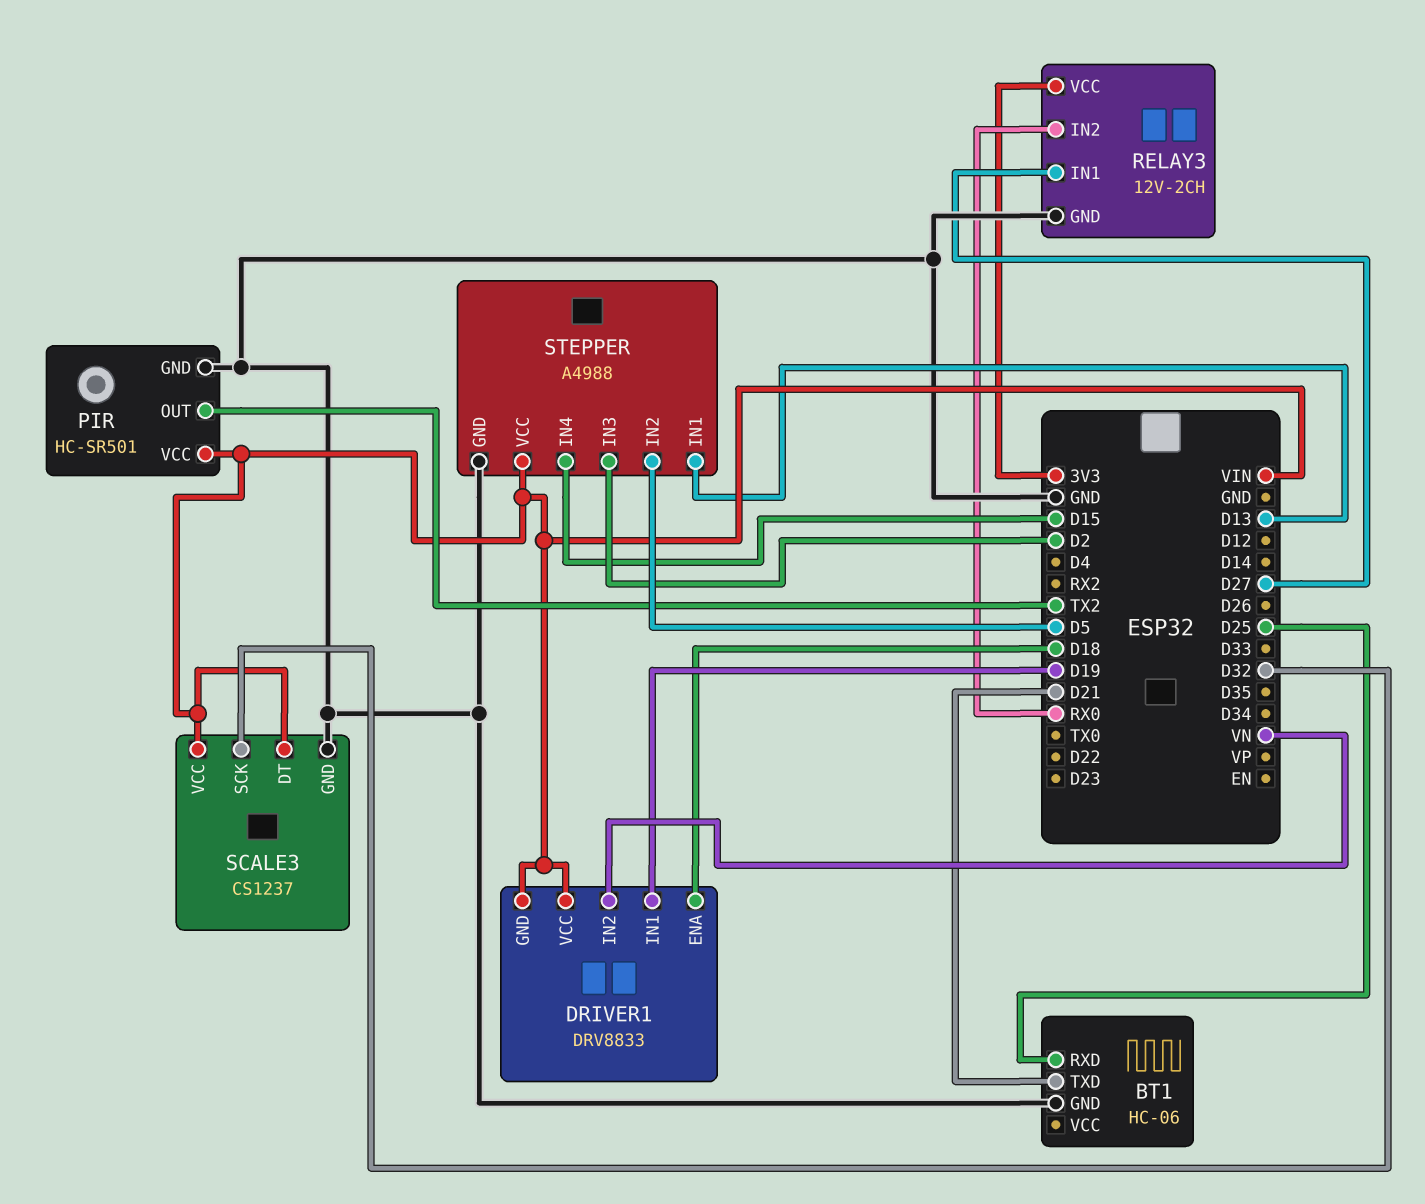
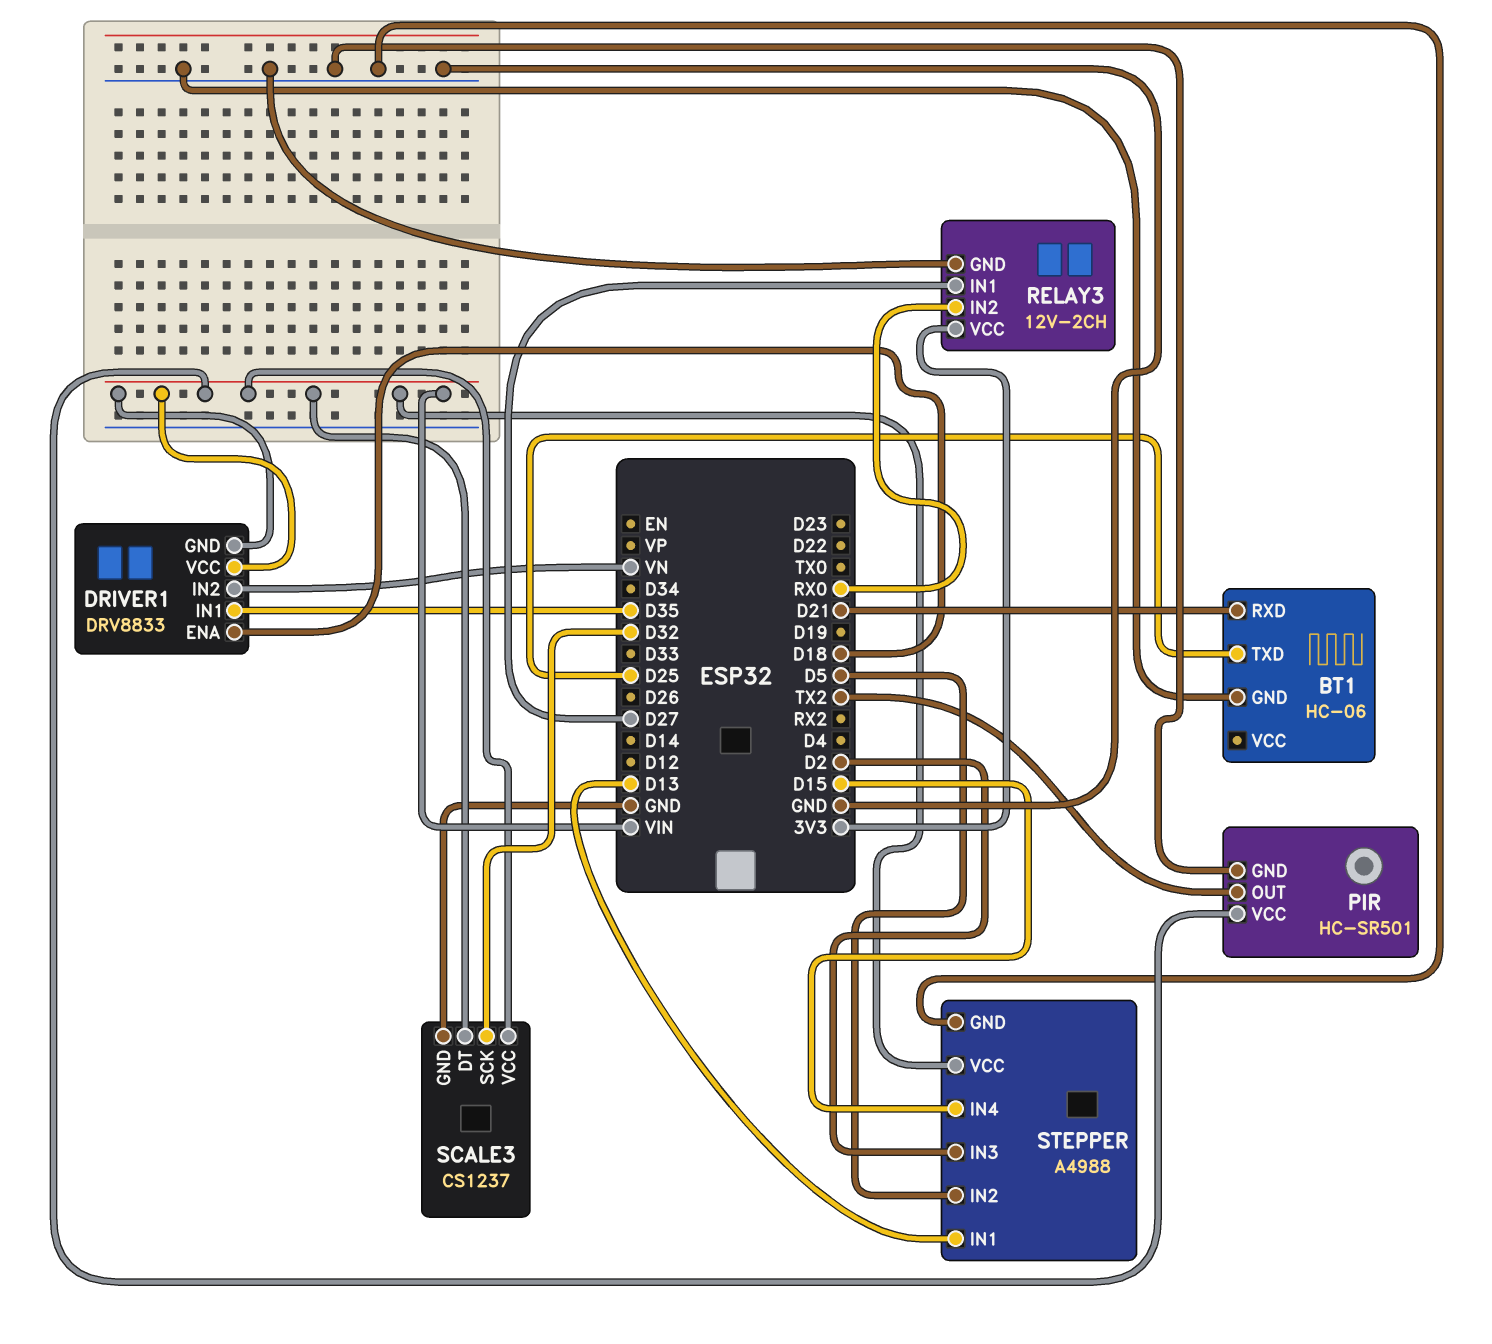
BT1 pin RXD: D25 -> D21
BT1 pin TXD: D21 -> D25
DRIVER1 pin IN1: D19 -> D35

